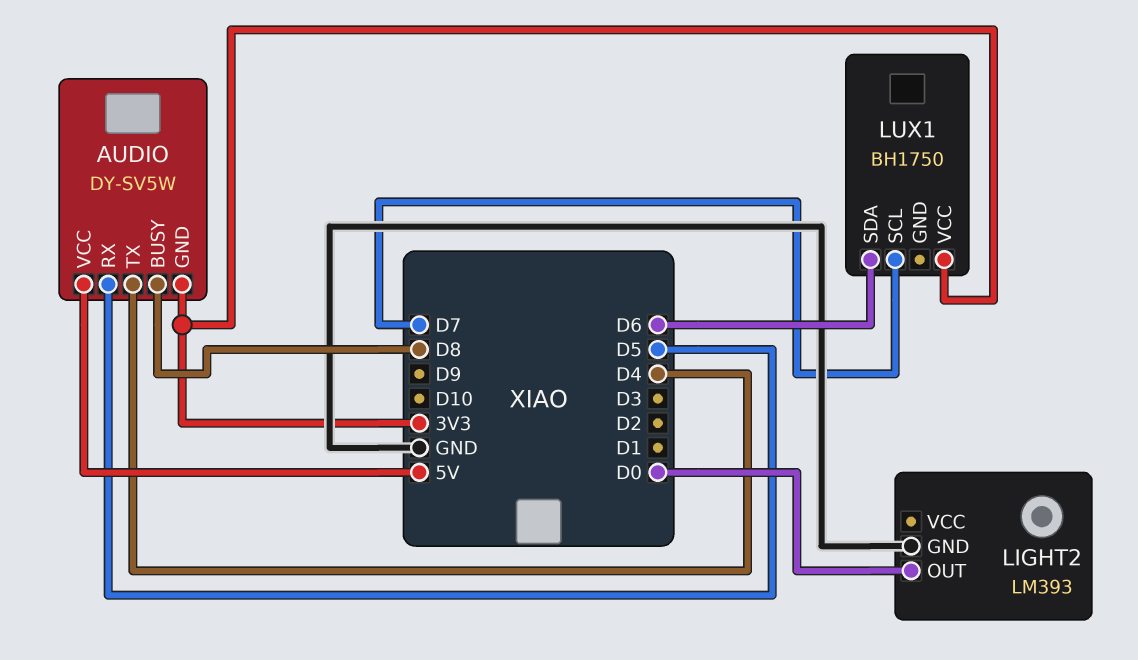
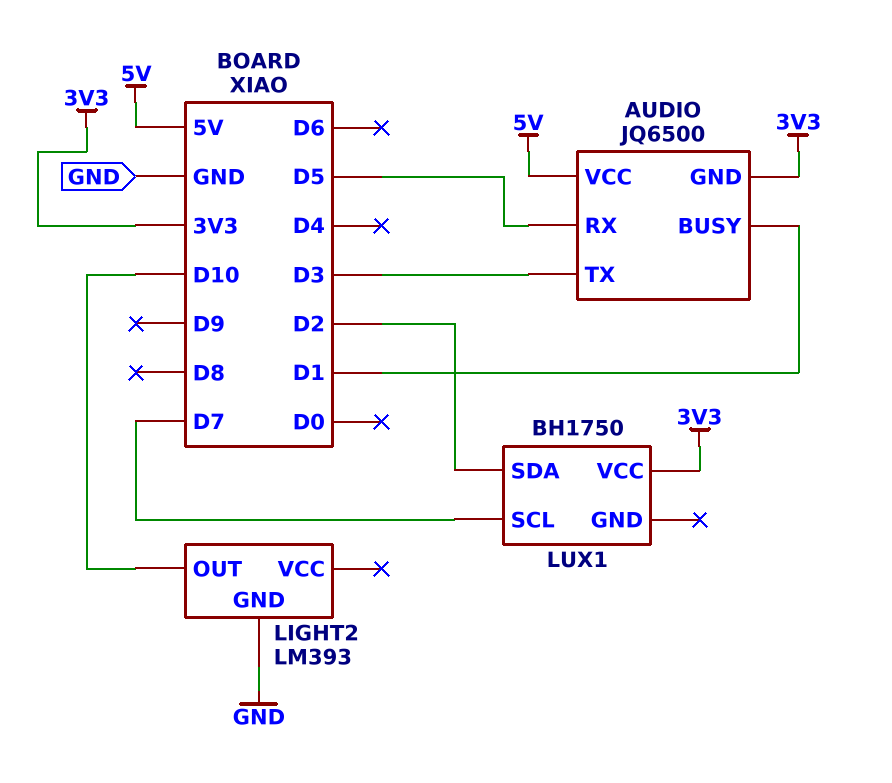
AUDIO: DY-SV5W -> JQ6500
AUDIO pin BUSY: D8 -> D1
AUDIO pin TX: D4 -> D3
LIGHT2 pin OUT: D0 -> D10
LUX1 pin SDA: D6 -> D2

